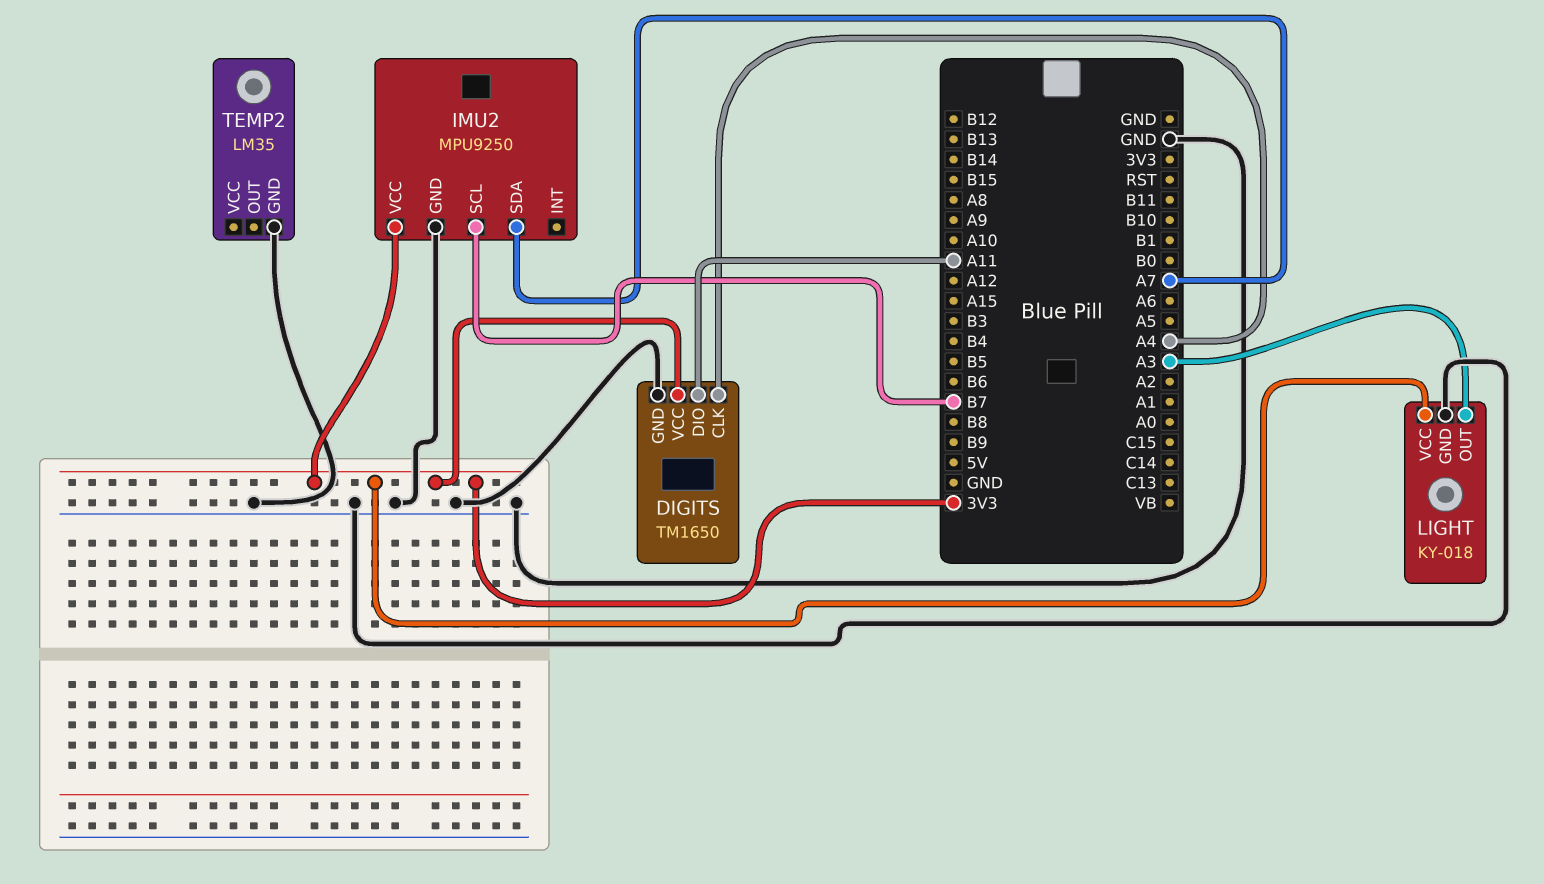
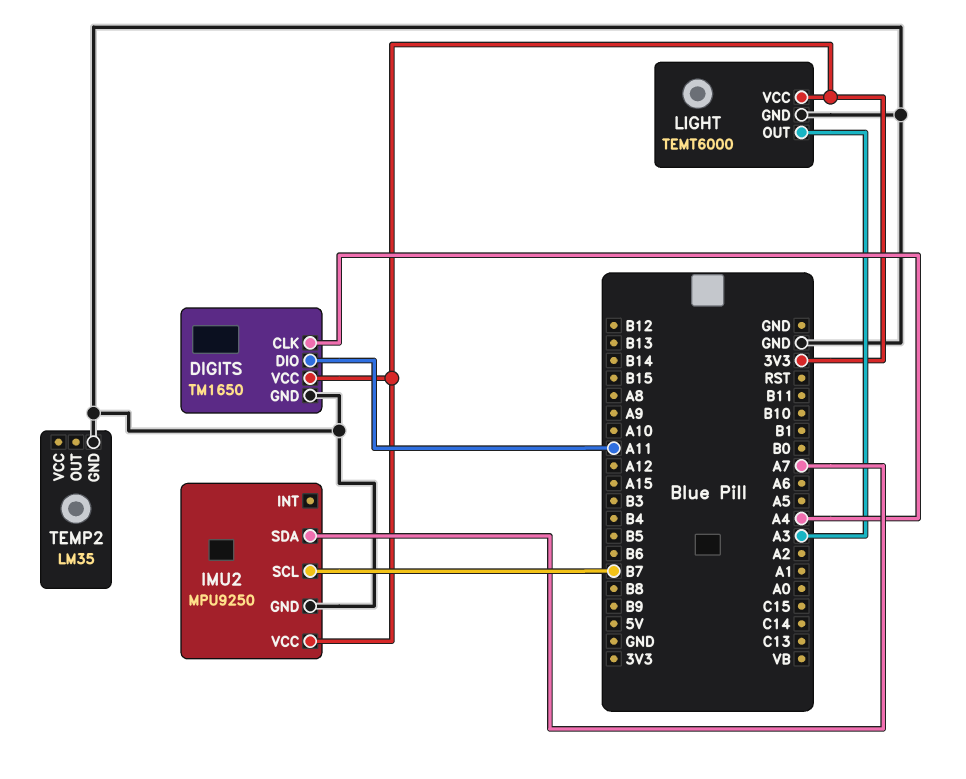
LIGHT: KY-018 -> TEMT6000

